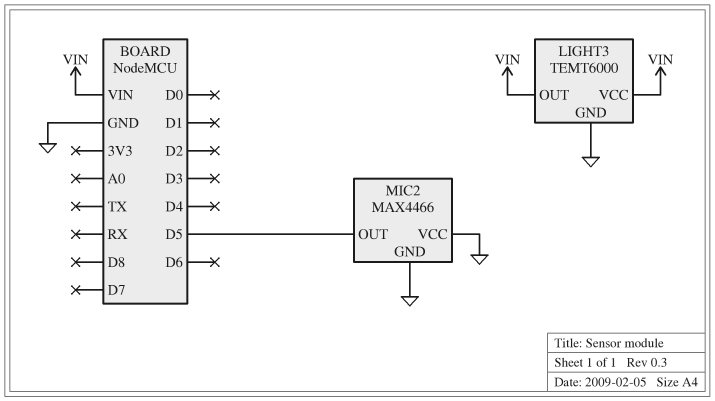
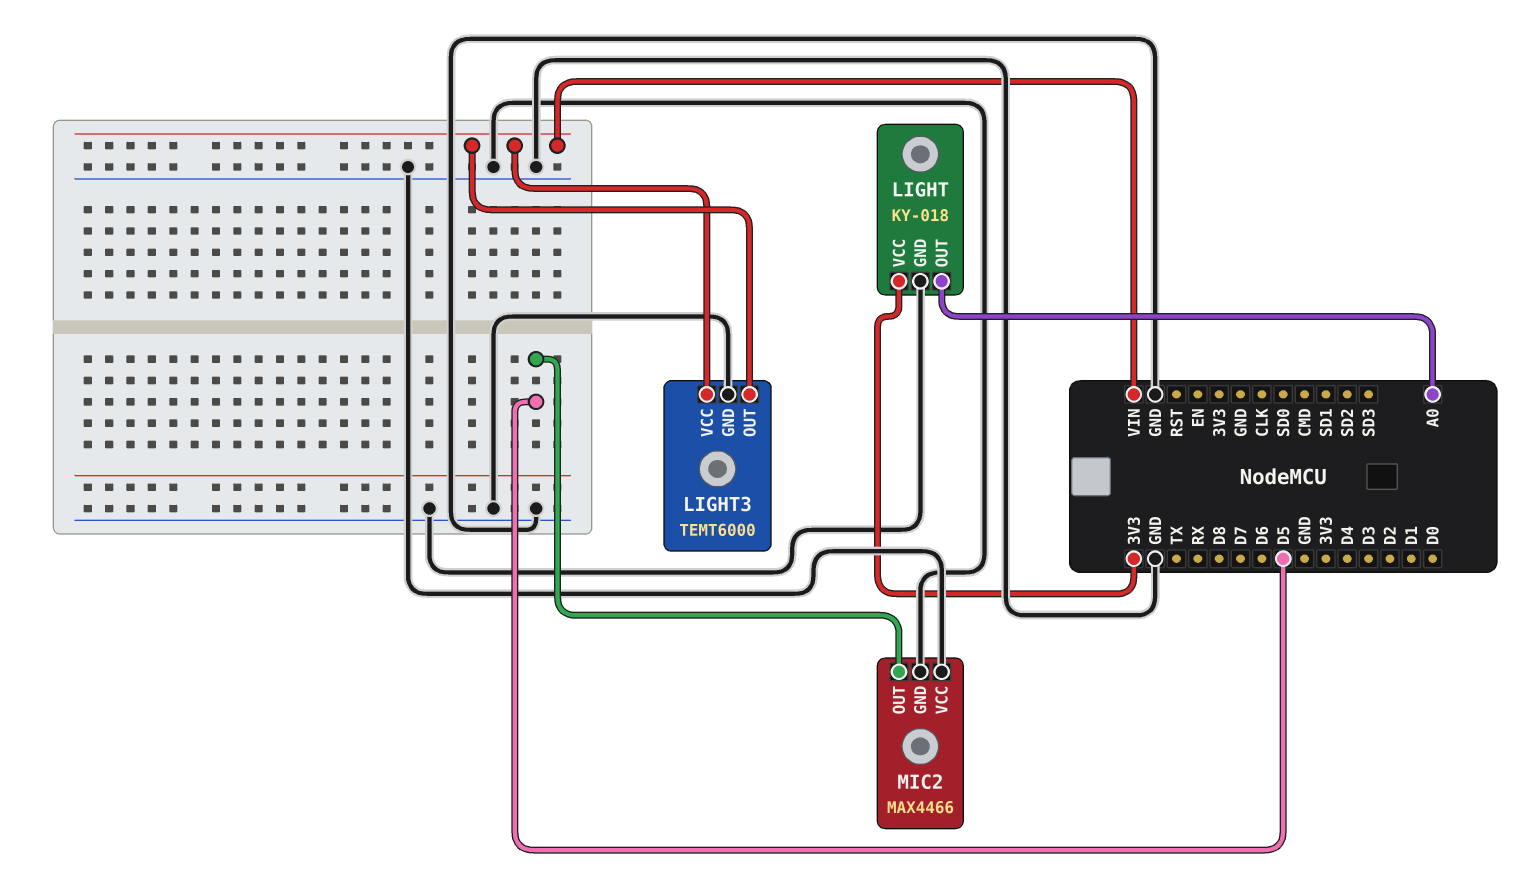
LIGHT: none -> KY-018
LIGHT pin GND: none -> GND
LIGHT pin OUT: none -> A0
LIGHT pin VCC: none -> 3V3

